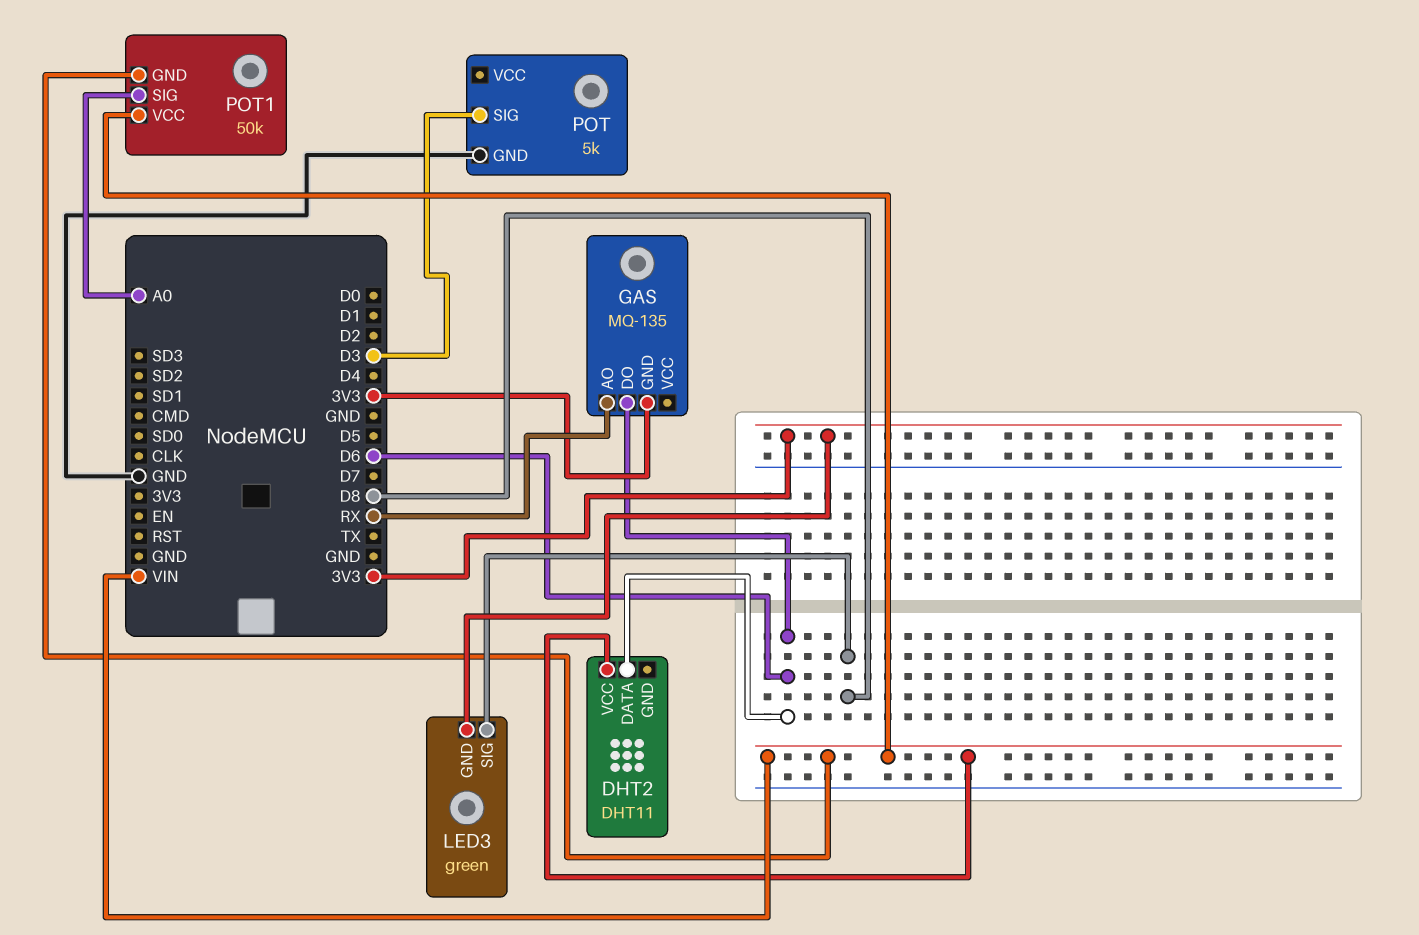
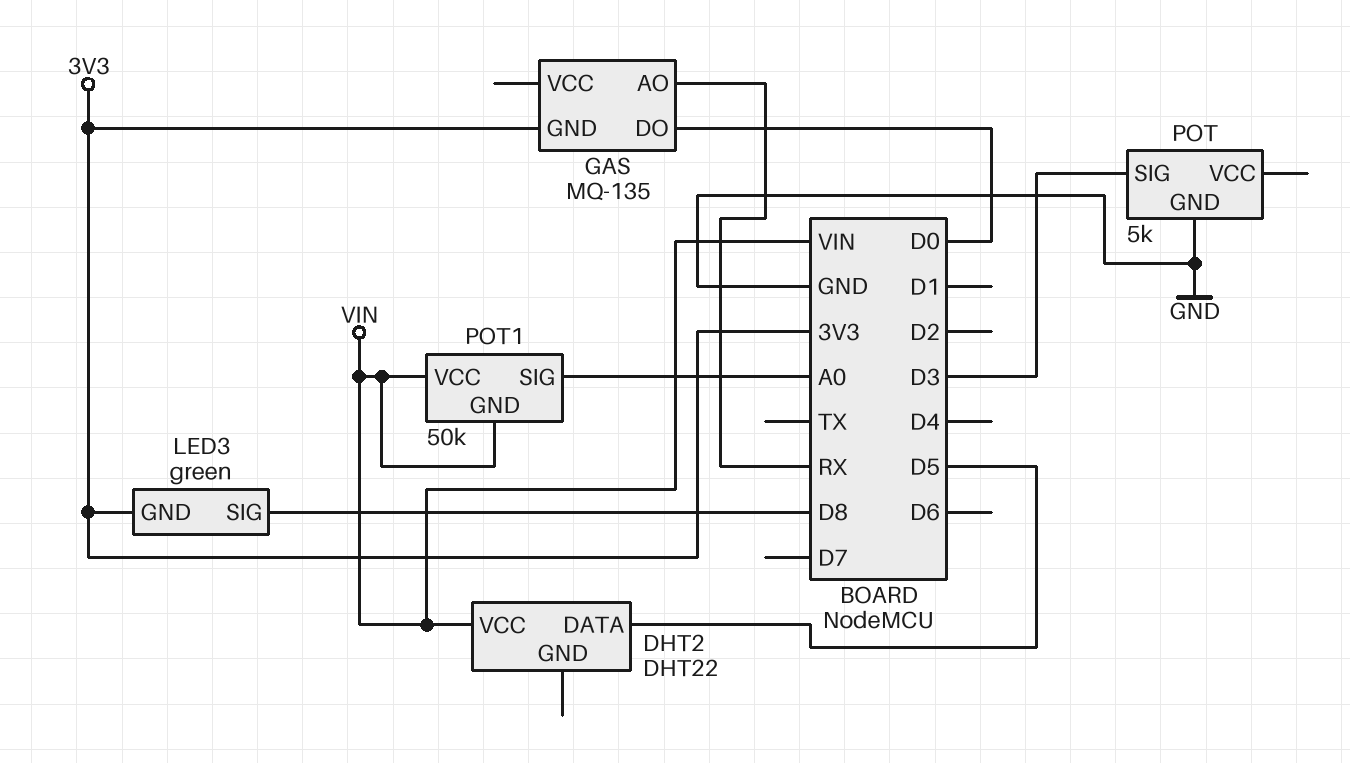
DHT2: DHT11 -> DHT22
DHT2 pin DATA: D6 -> D5
GAS pin DO: D6 -> D0

